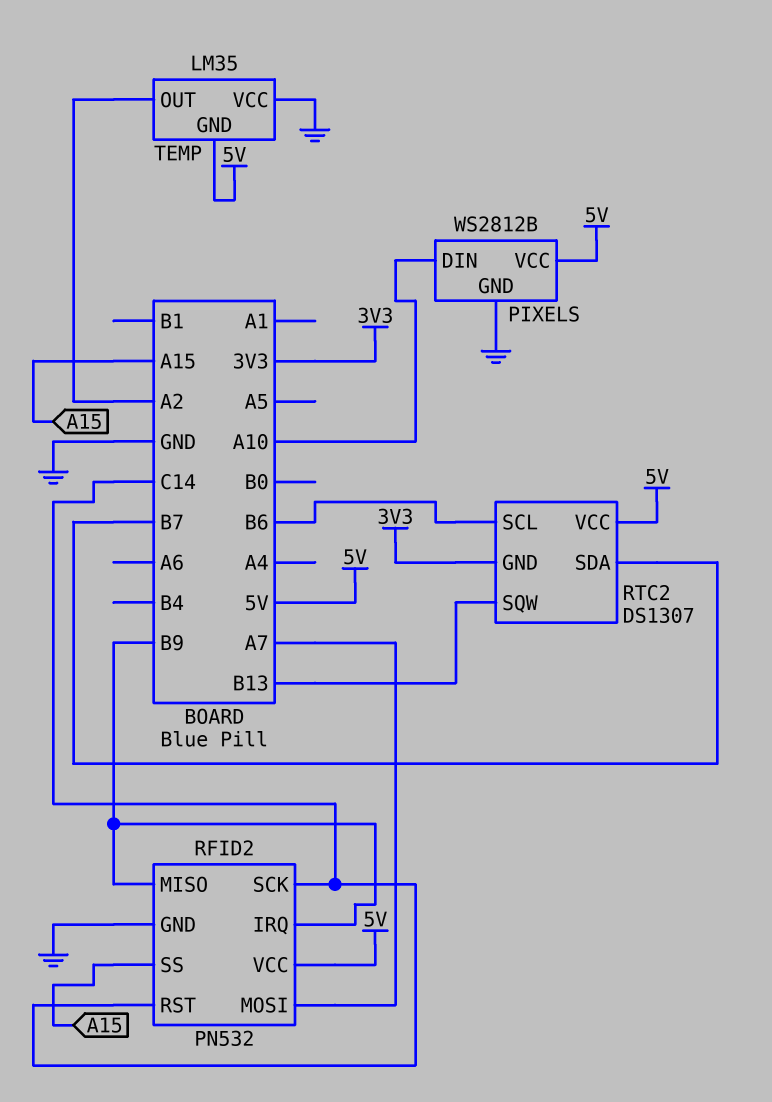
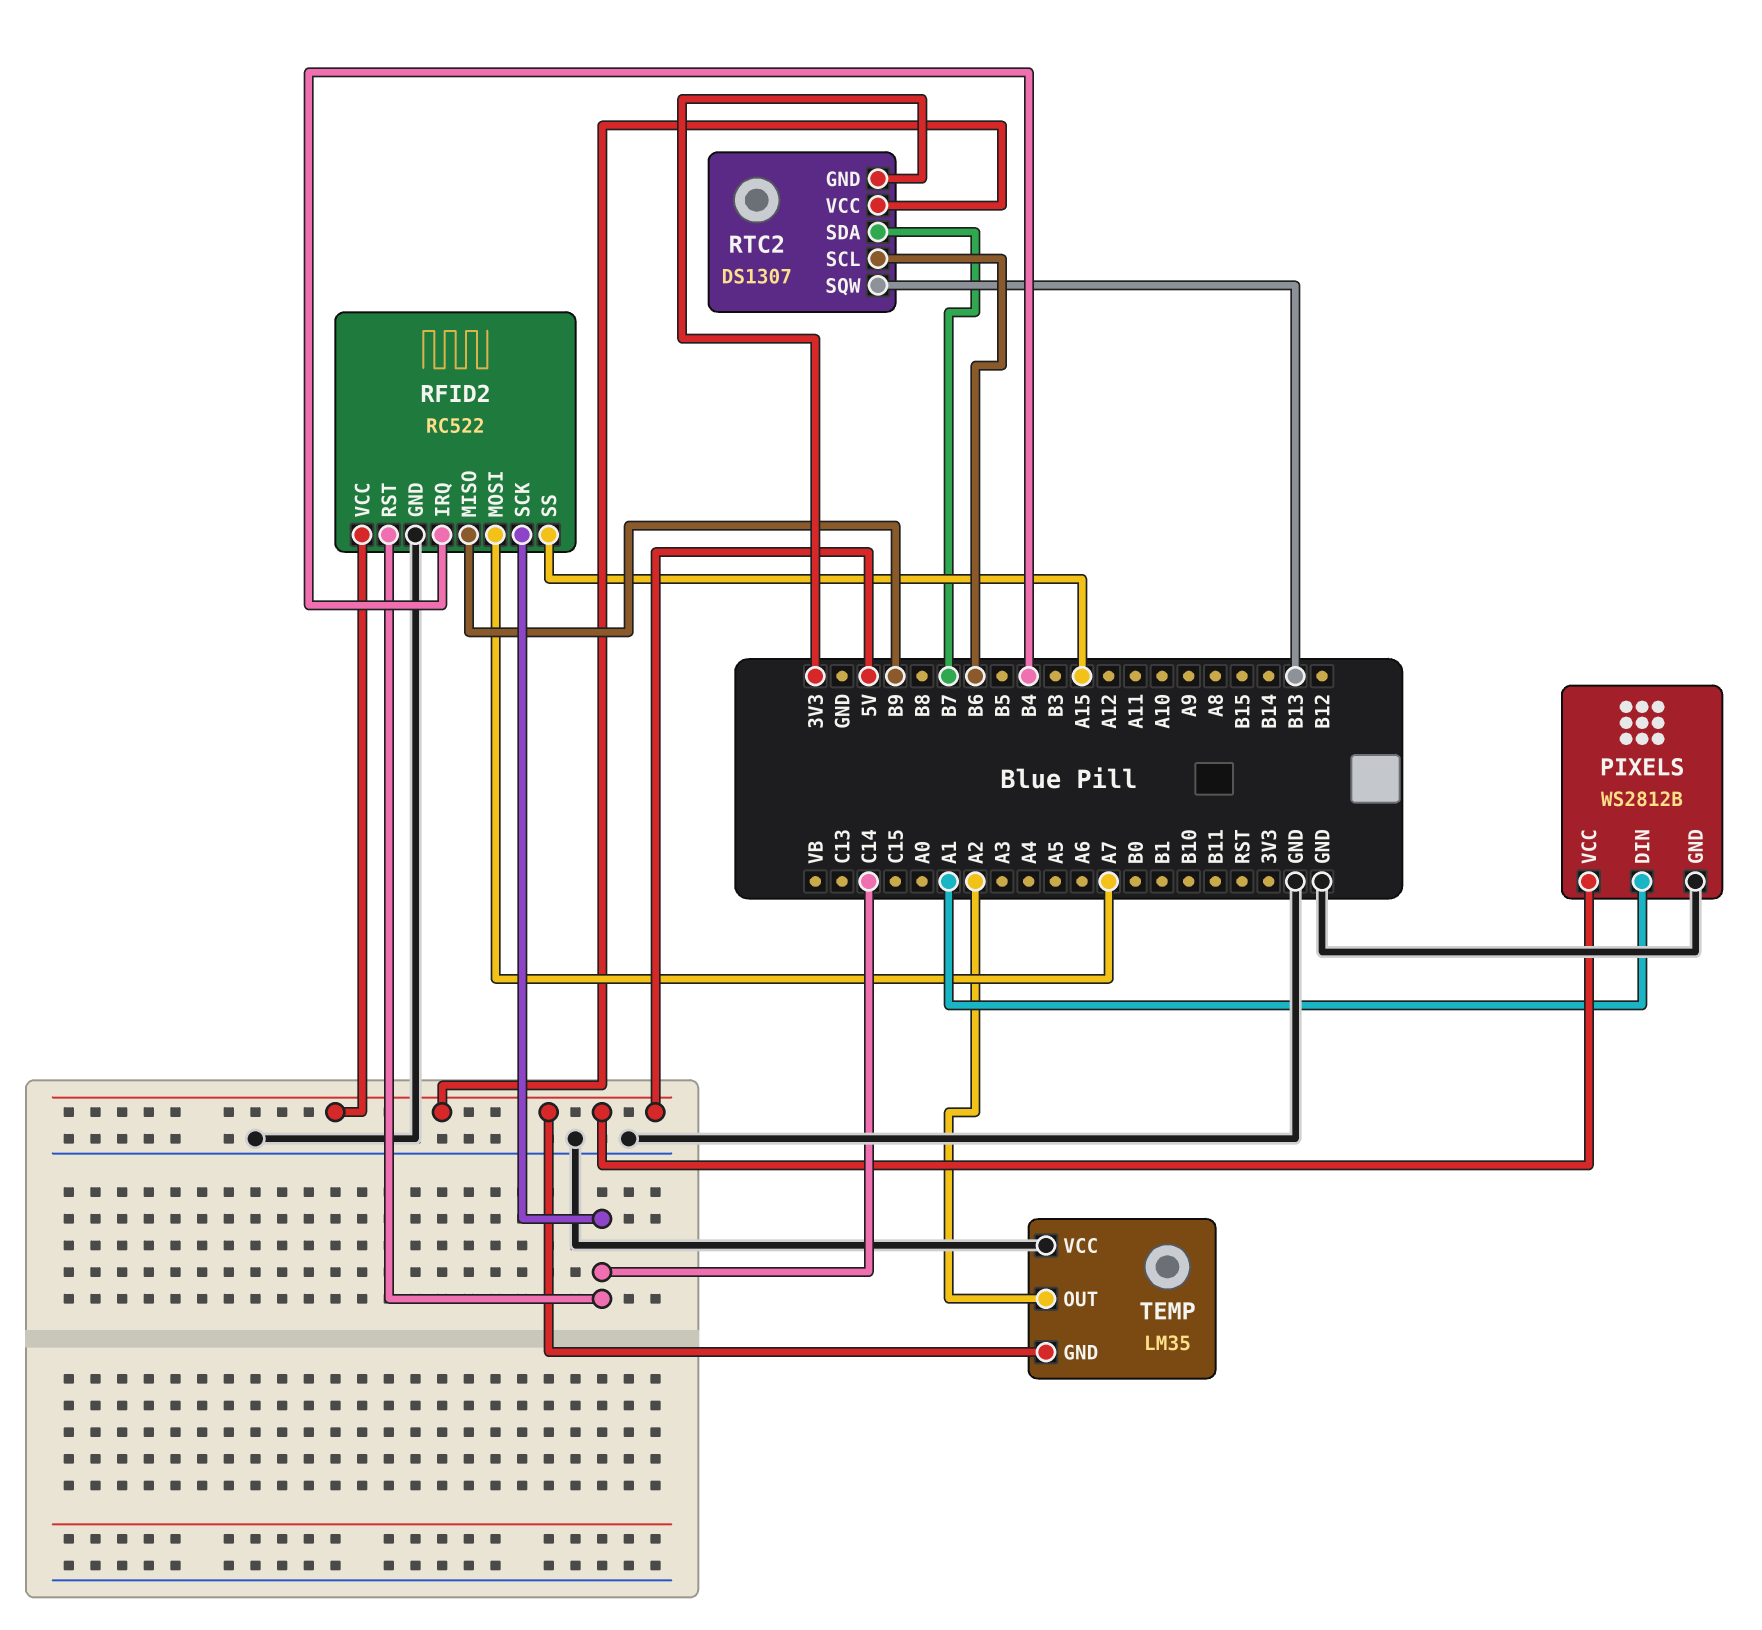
PIXELS pin DIN: A10 -> A1
RFID2: PN532 -> RC522
RFID2 pin IRQ: B9 -> B4

